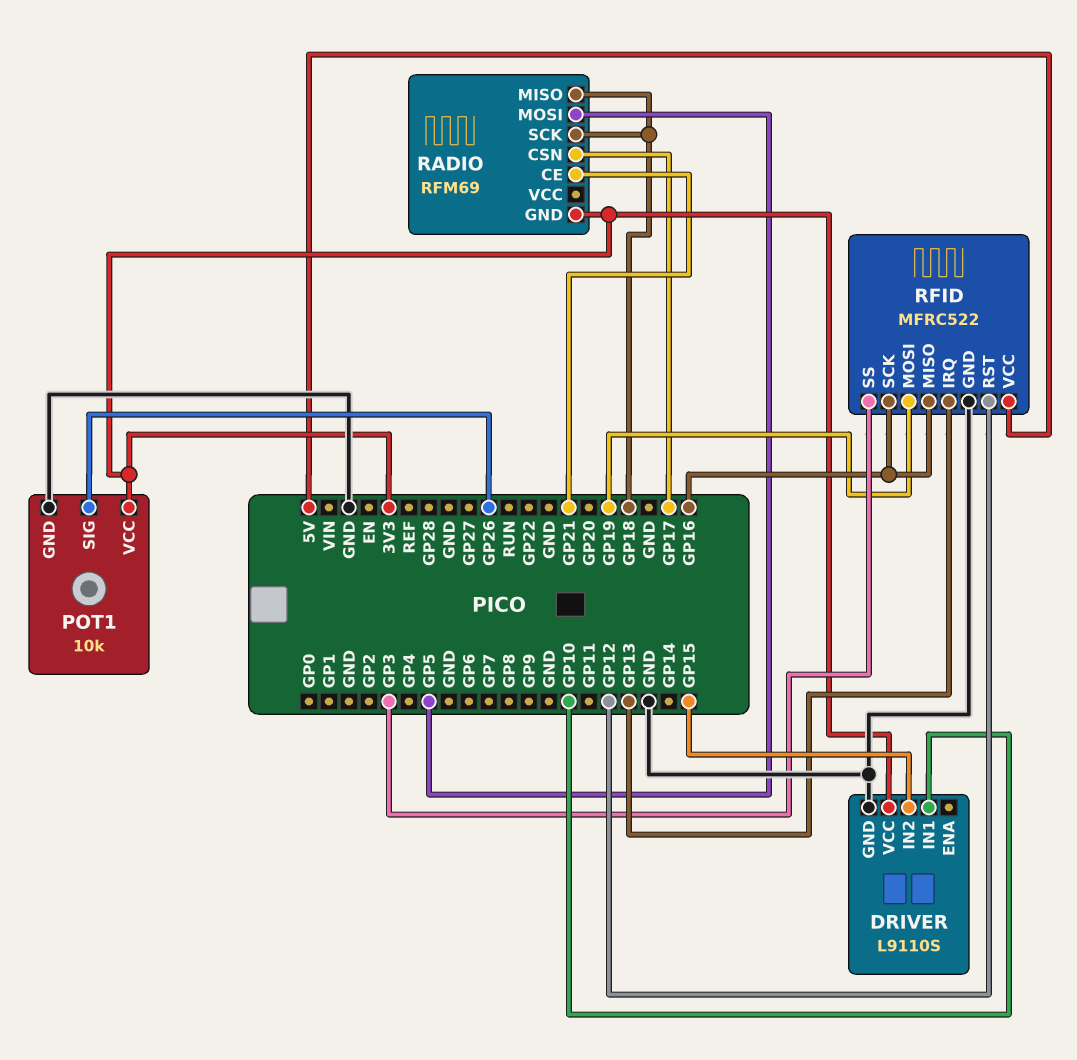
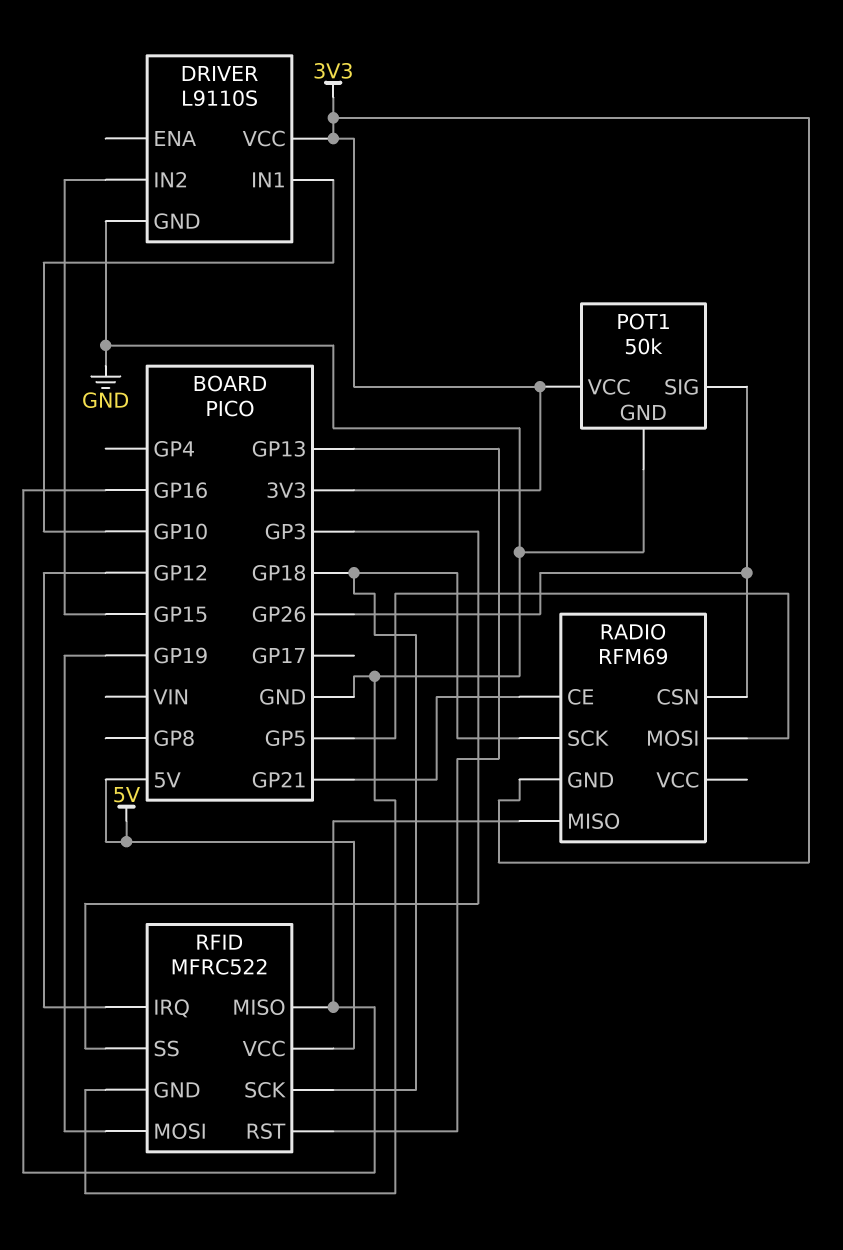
POT1: 10k -> 50k
RADIO pin CSN: GP17 -> GP26
RADIO pin MISO: GP18 -> GP16
RFID pin IRQ: GP13 -> GP12
RFID pin RST: GP12 -> GP13
RFID pin SCK: GP16 -> GP18

